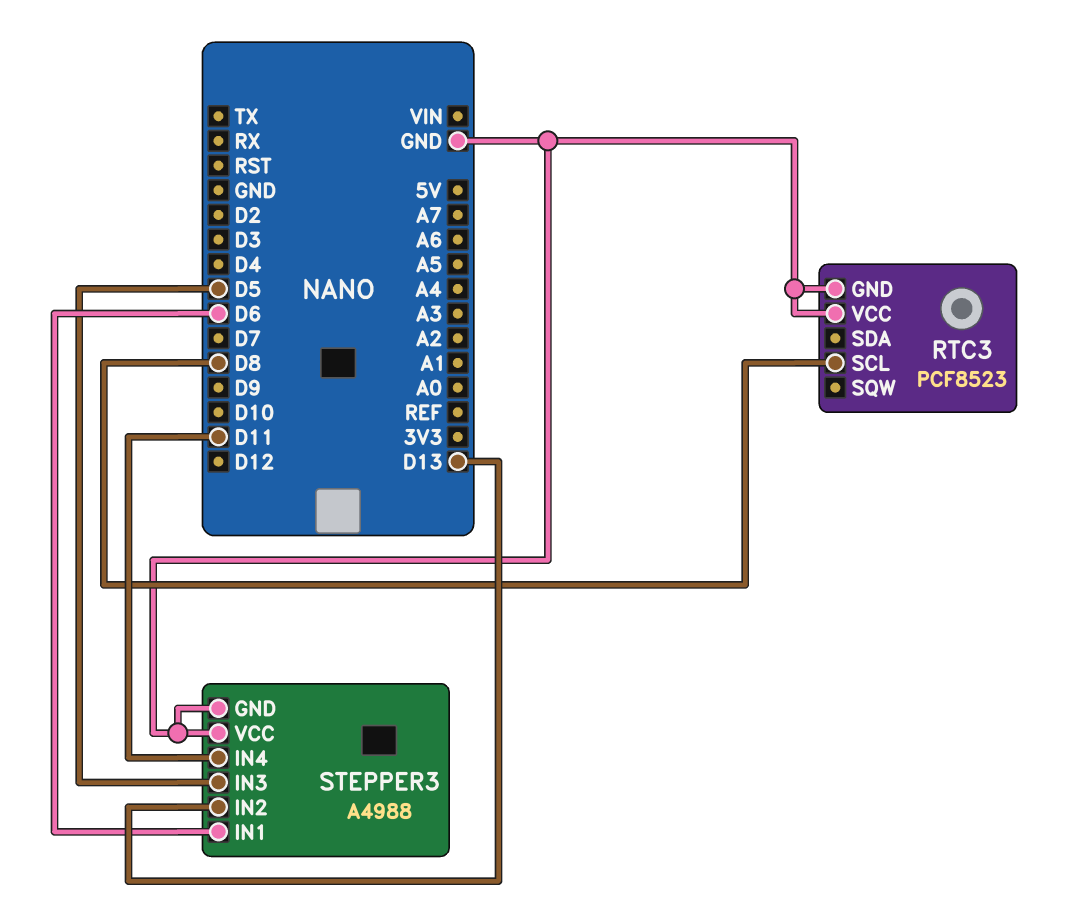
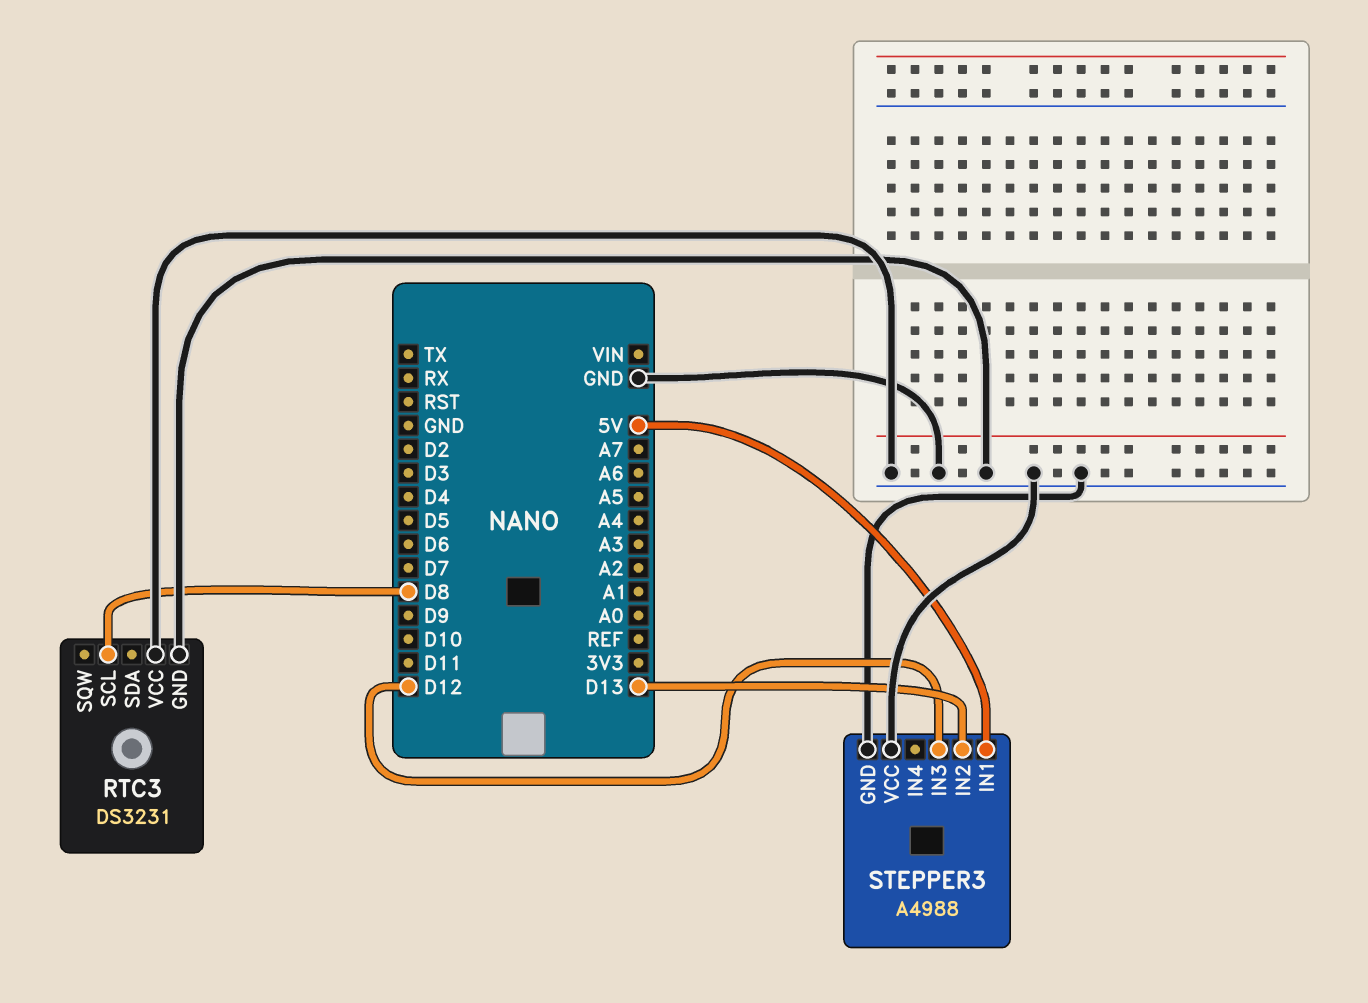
RTC3: PCF8523 -> DS3231
STEPPER3 pin IN1: D6 -> 5V
STEPPER3 pin IN3: D5 -> D12
STEPPER3 pin IN4: D11 -> none

